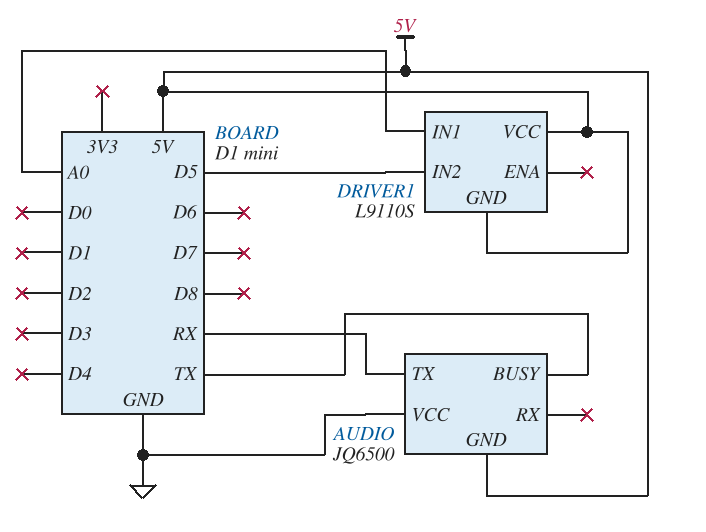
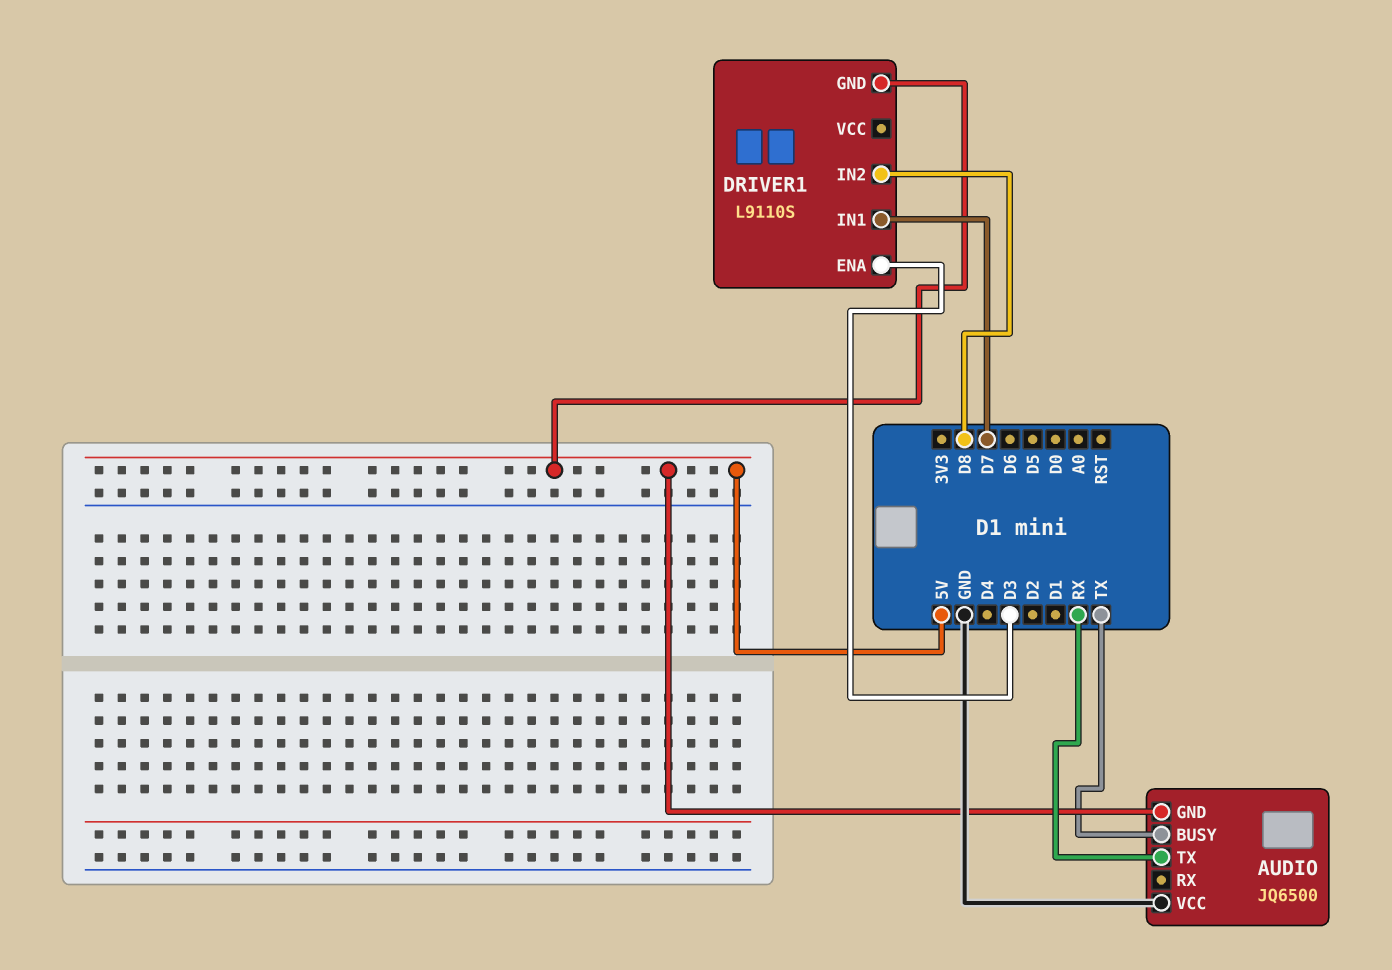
DRIVER1 pin ENA: none -> D3
DRIVER1 pin IN1: A0 -> D7
DRIVER1 pin IN2: D5 -> D8
DRIVER1 pin VCC: 5V -> none

